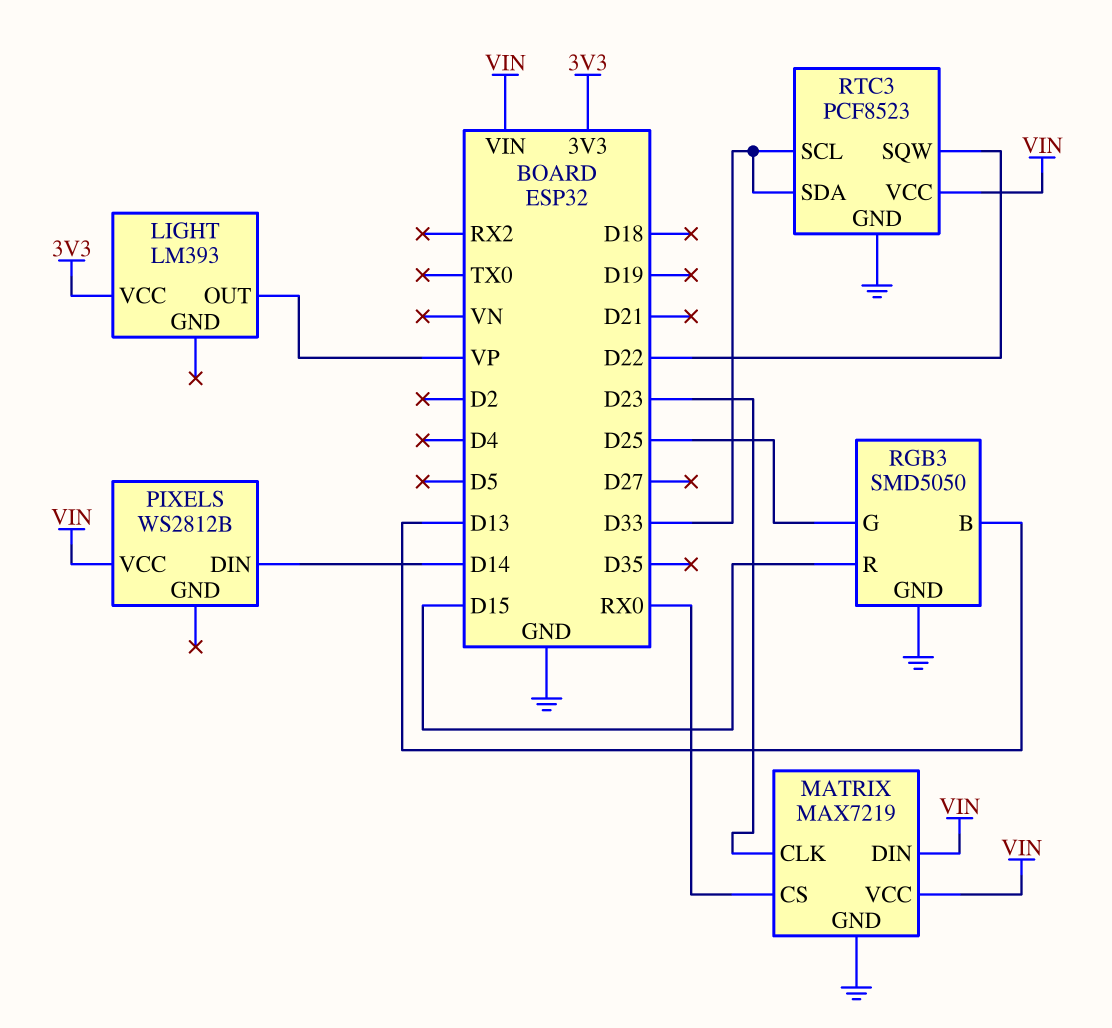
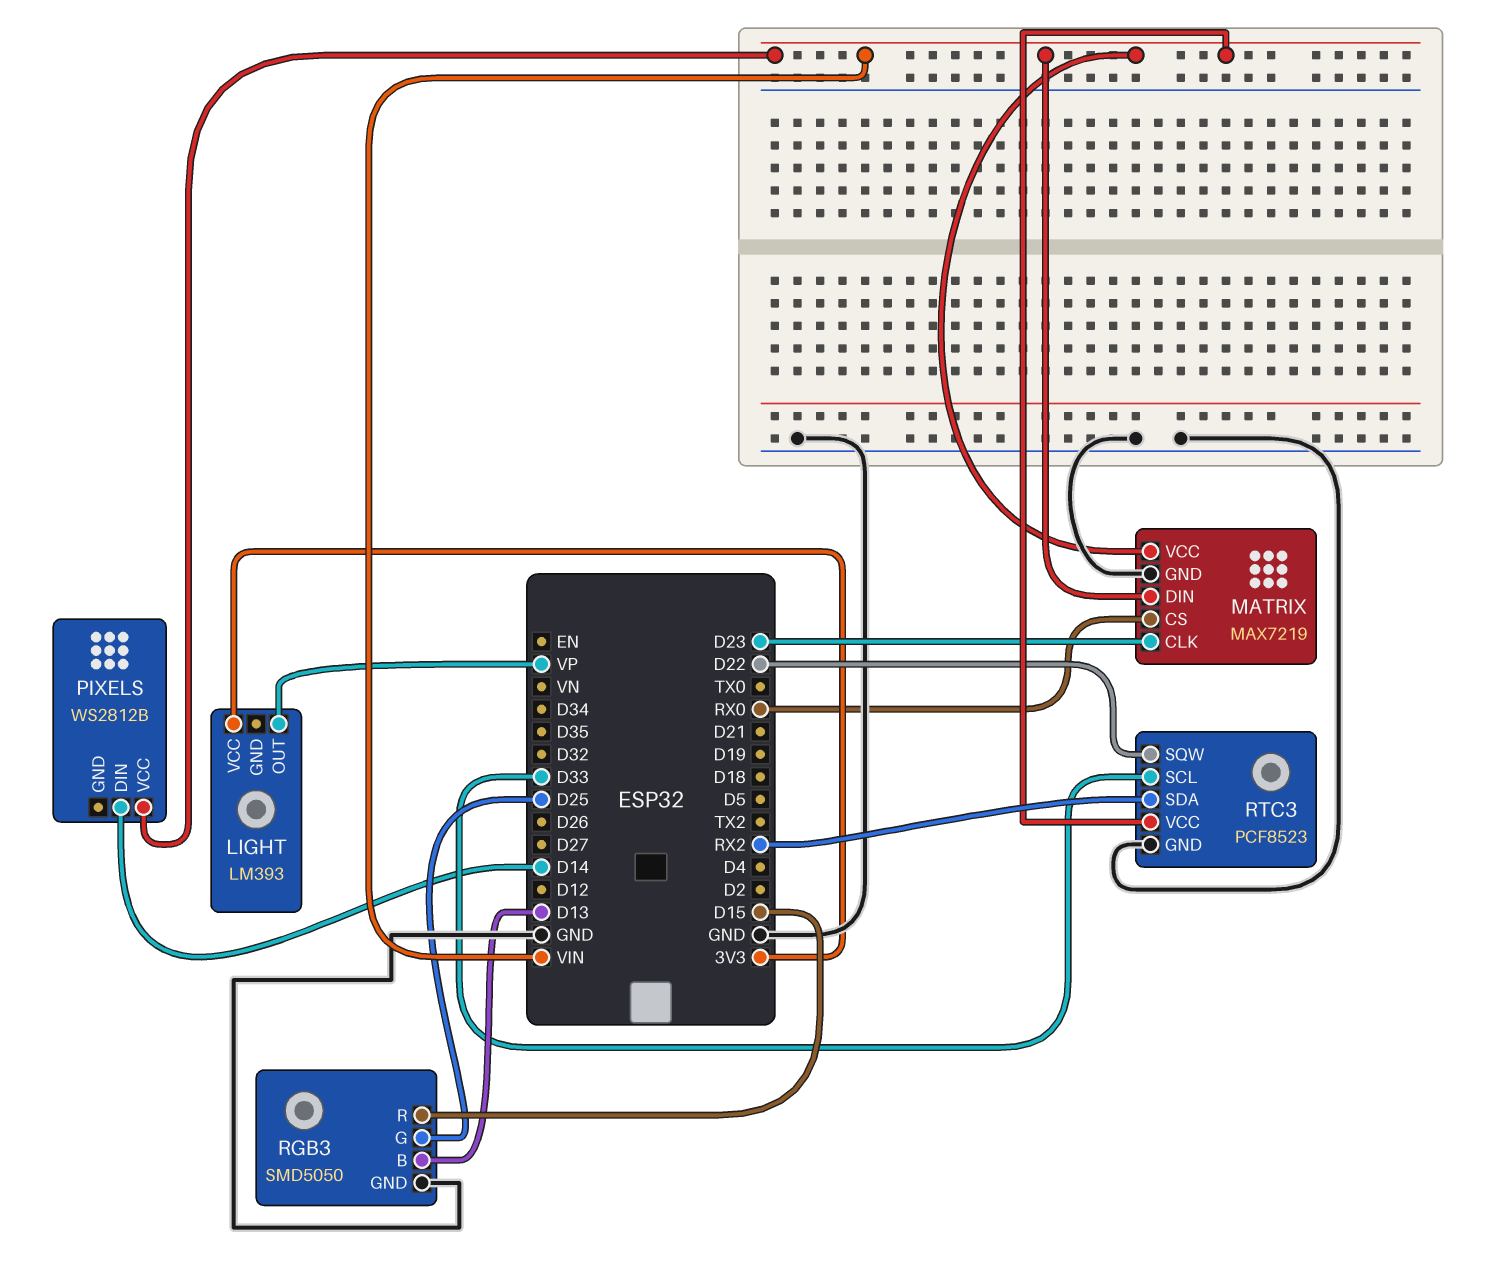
RTC3 pin SDA: D33 -> RX2

